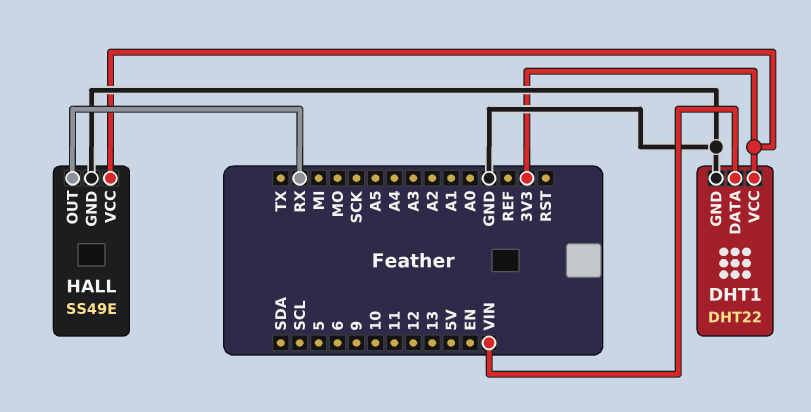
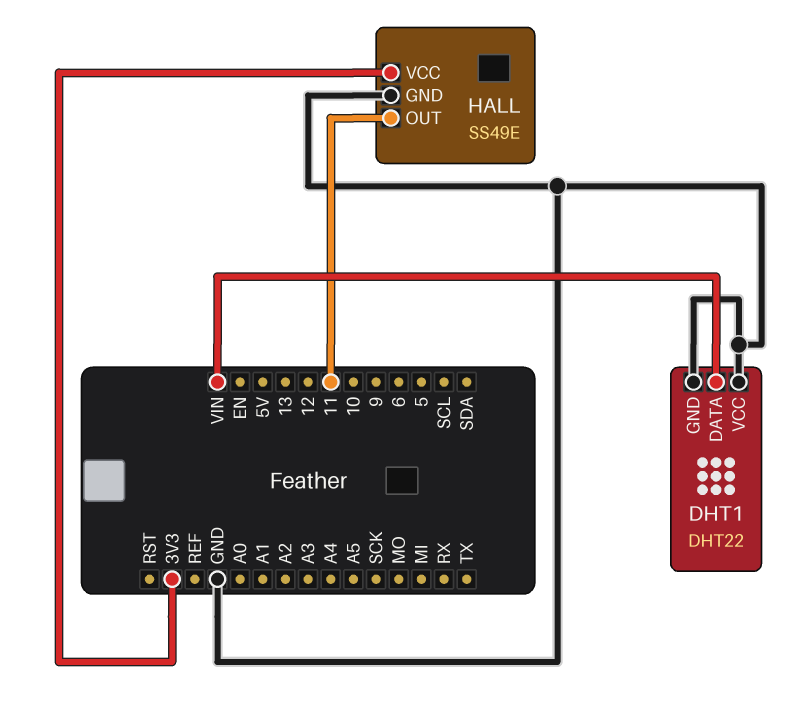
DHT1 pin VCC: 3V3 -> GND
HALL pin OUT: RX -> 11

